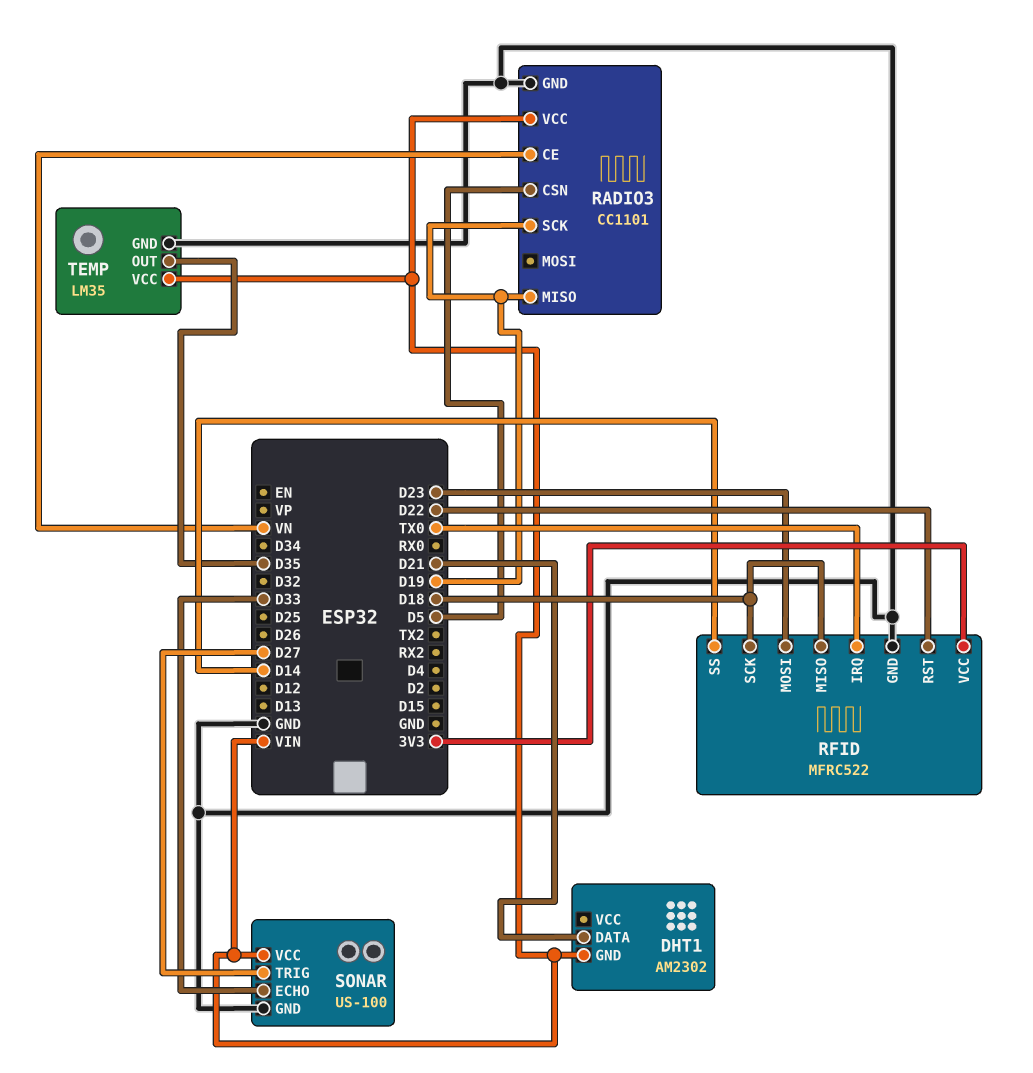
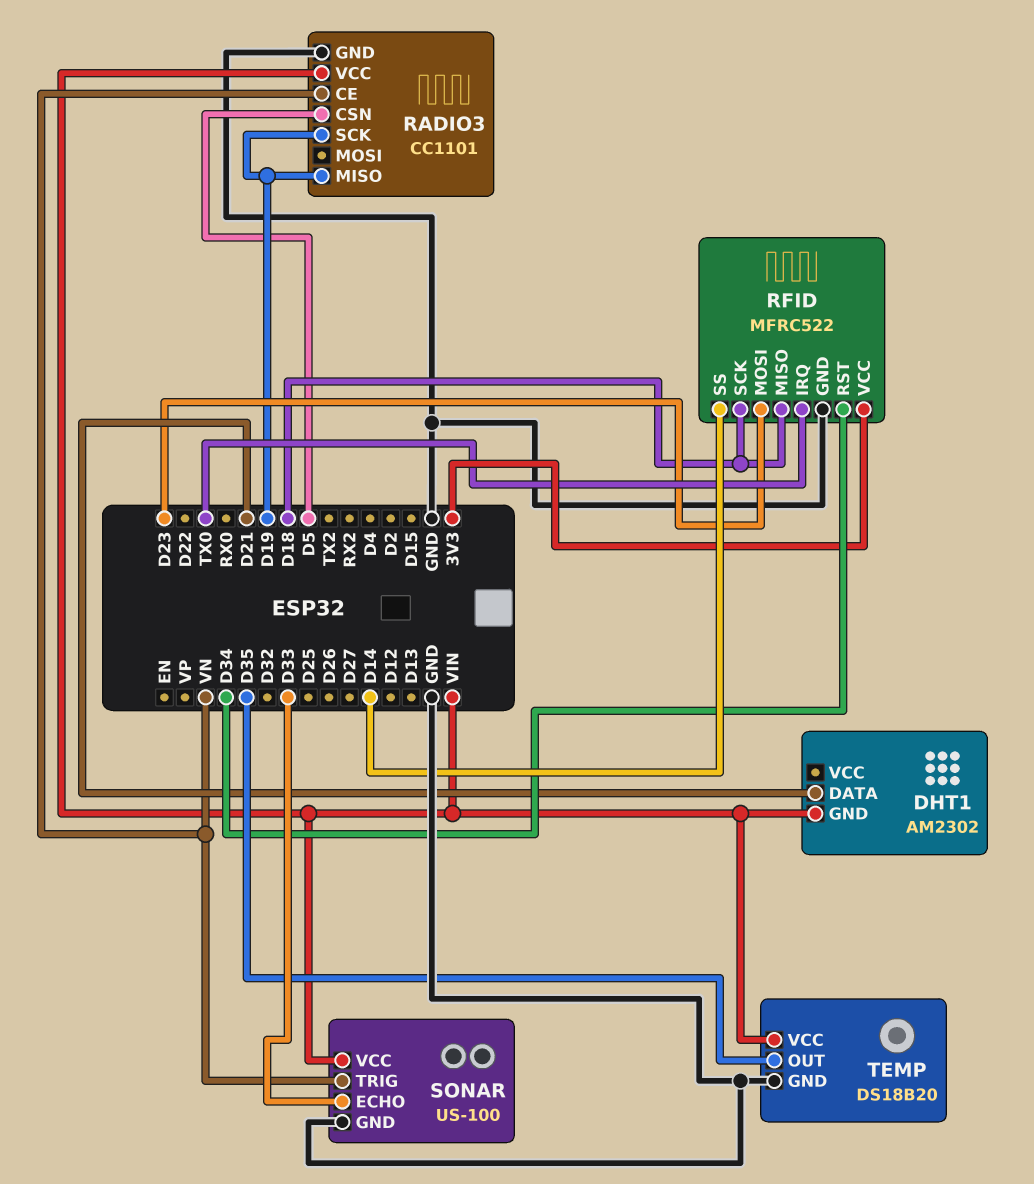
RFID pin RST: D22 -> D34
SONAR pin TRIG: D27 -> VN
TEMP: LM35 -> DS18B20

